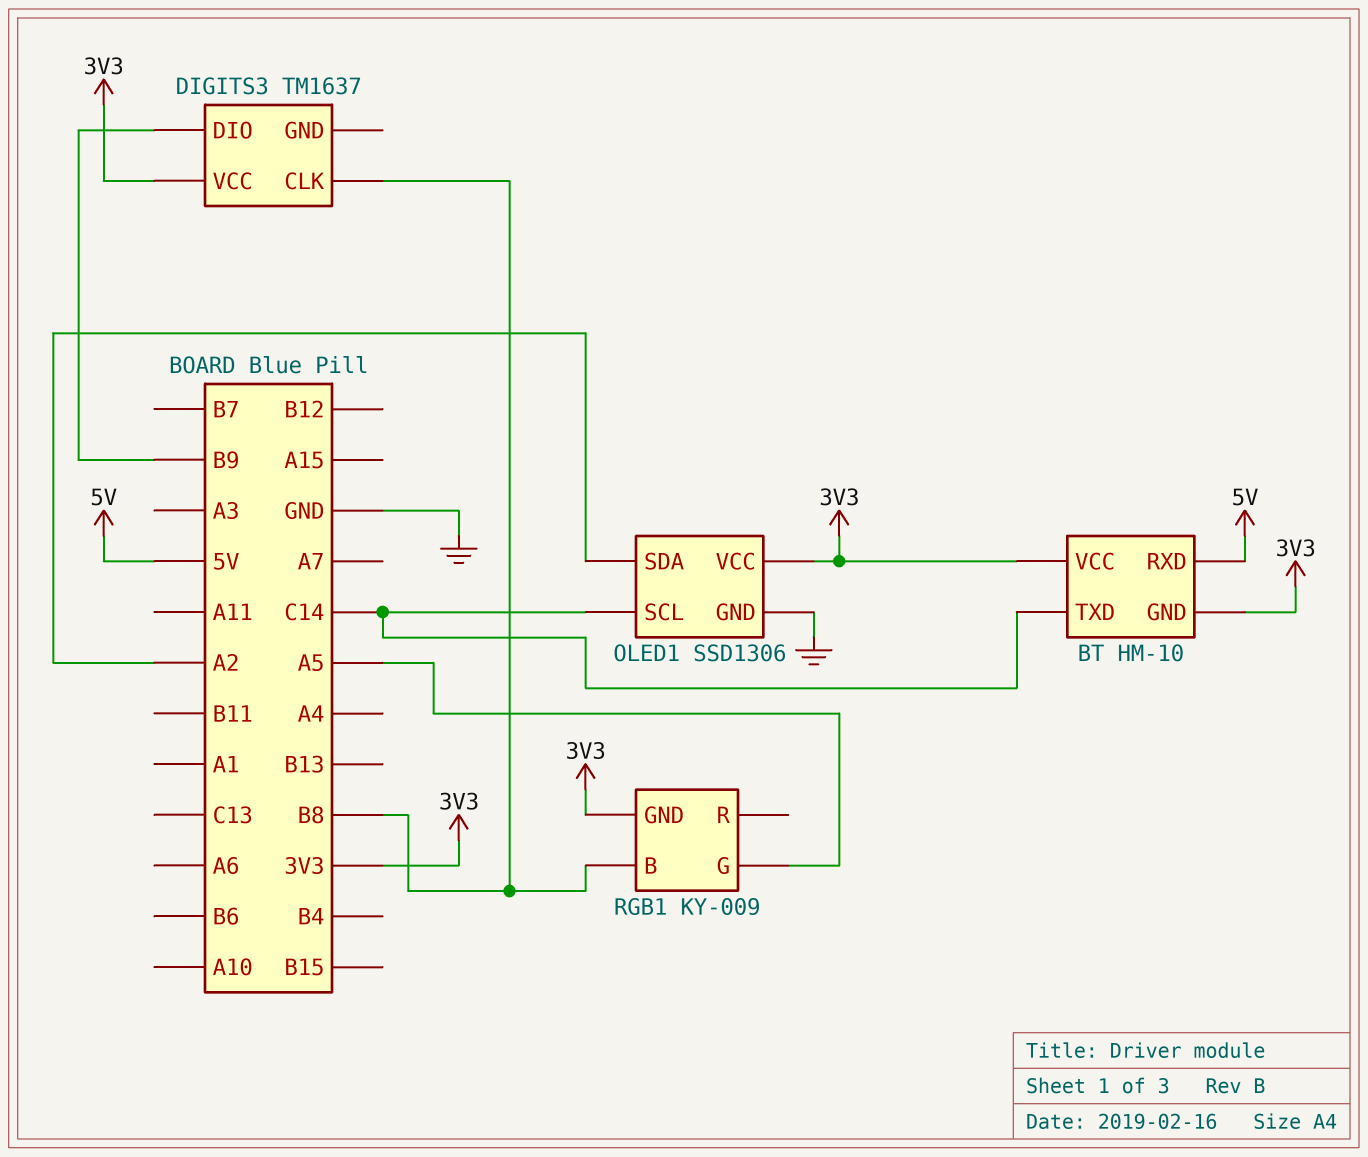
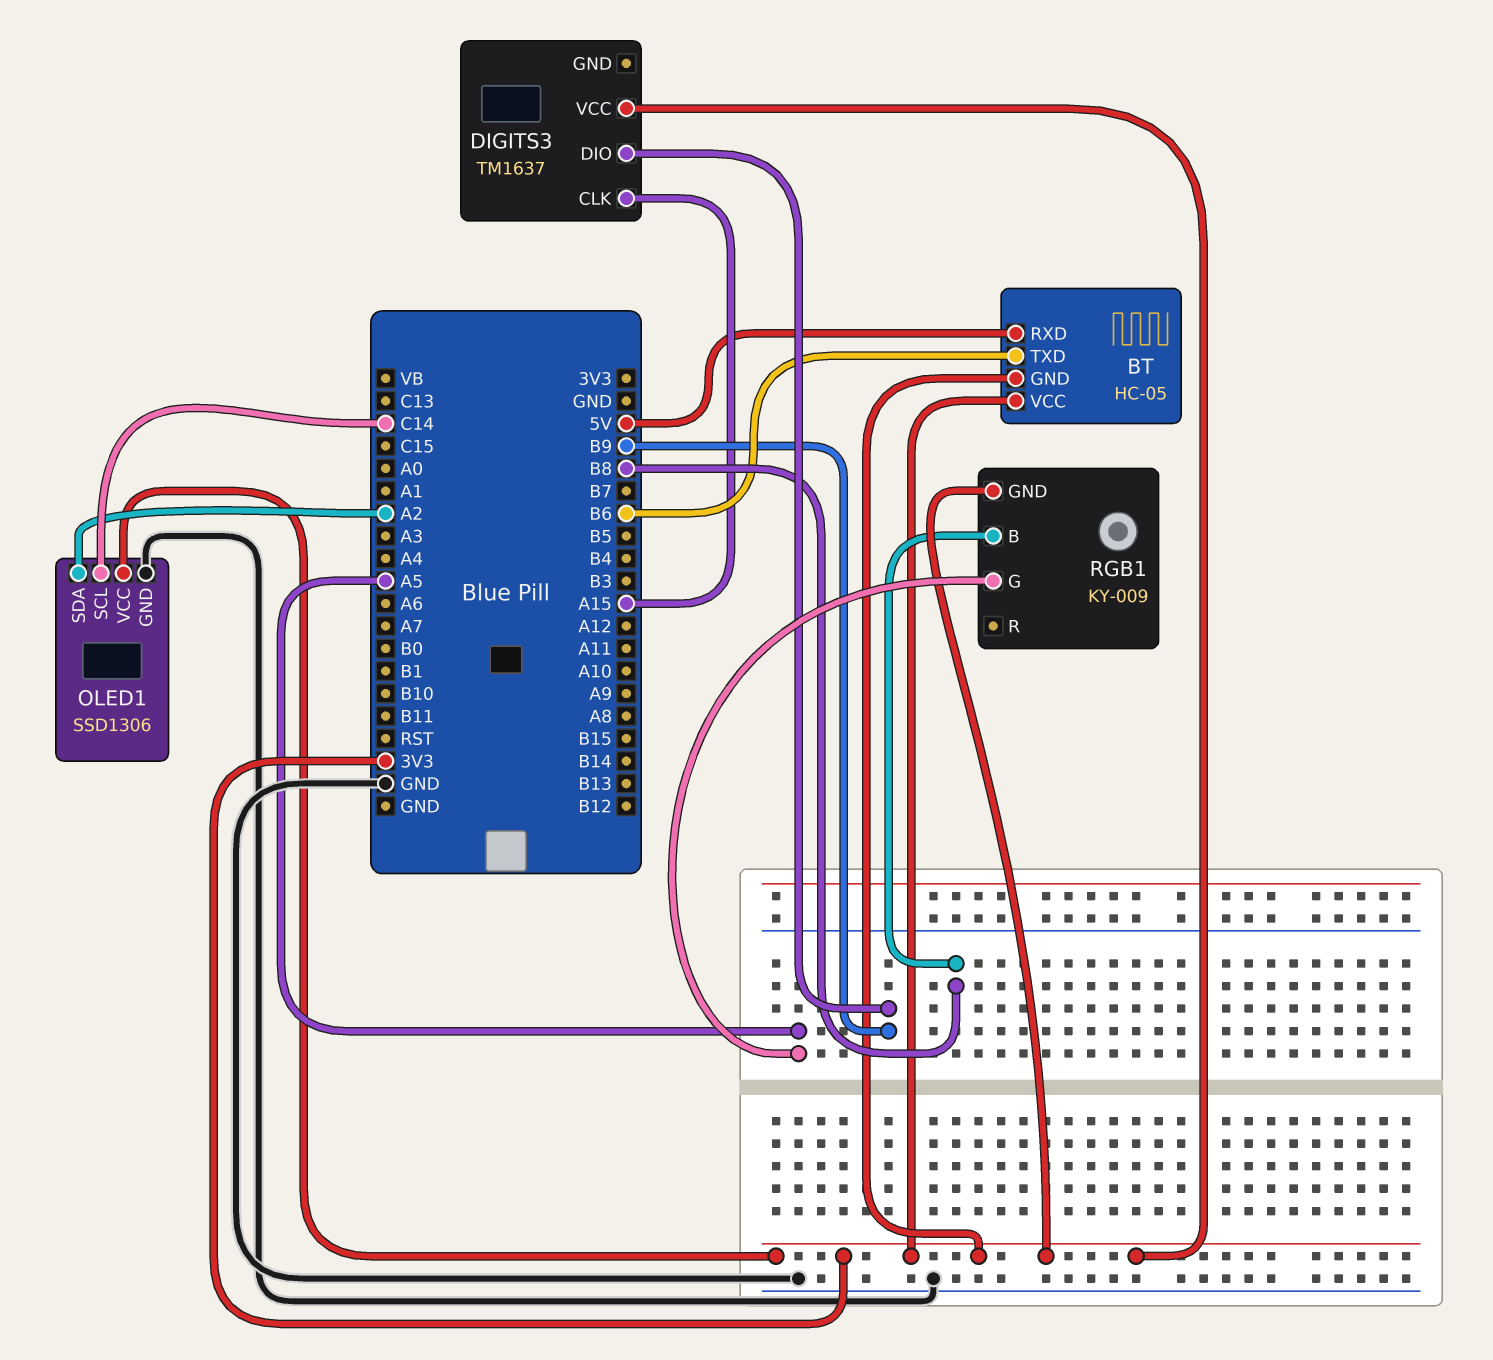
BT: HM-10 -> HC-05
BT pin TXD: C14 -> B6
DIGITS3 pin CLK: B8 -> A15

